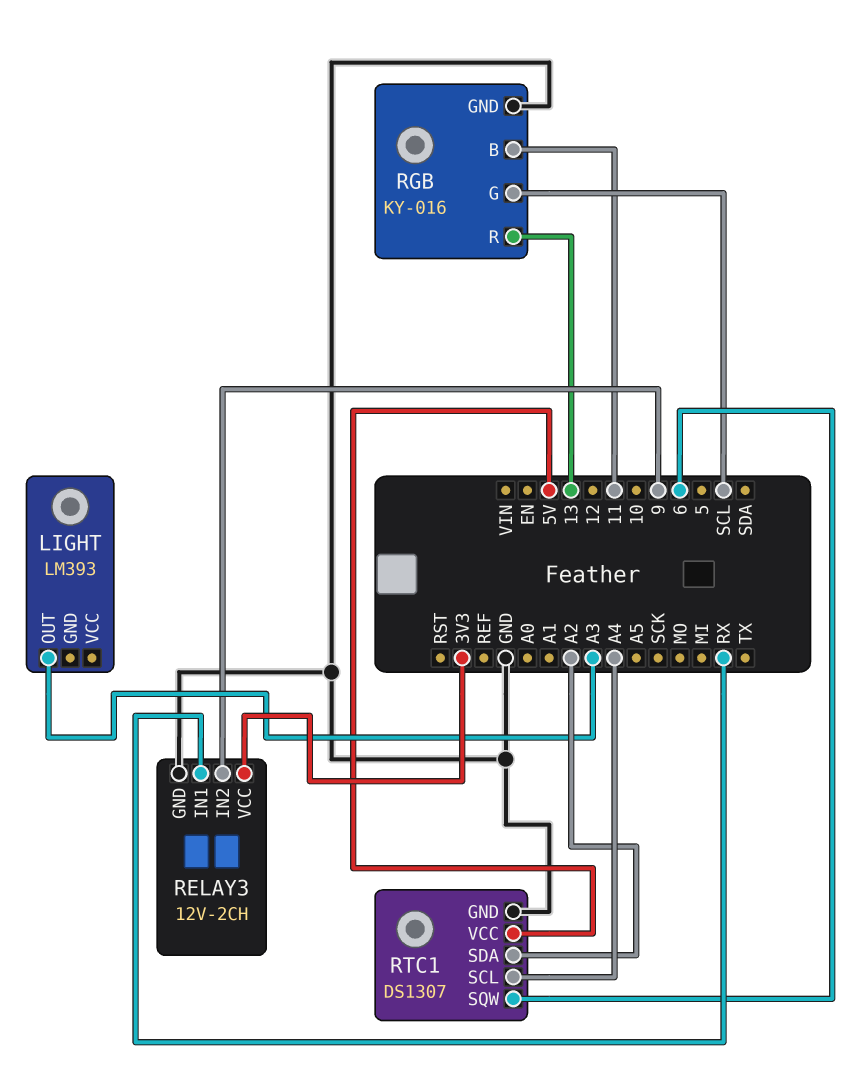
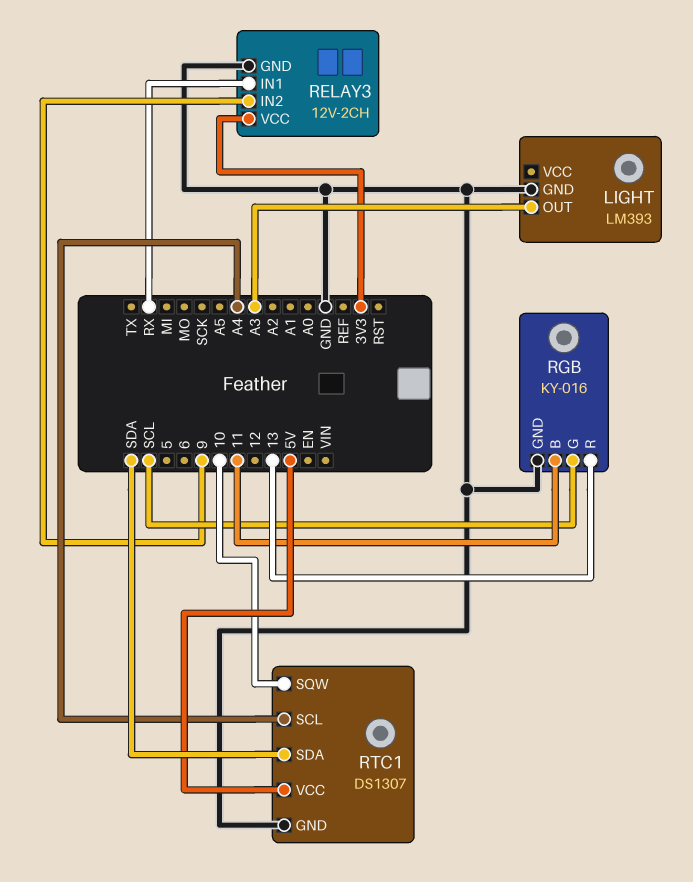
LIGHT pin GND: none -> GND
RTC1 pin SDA: A2 -> SDA
RTC1 pin SQW: 6 -> 10

